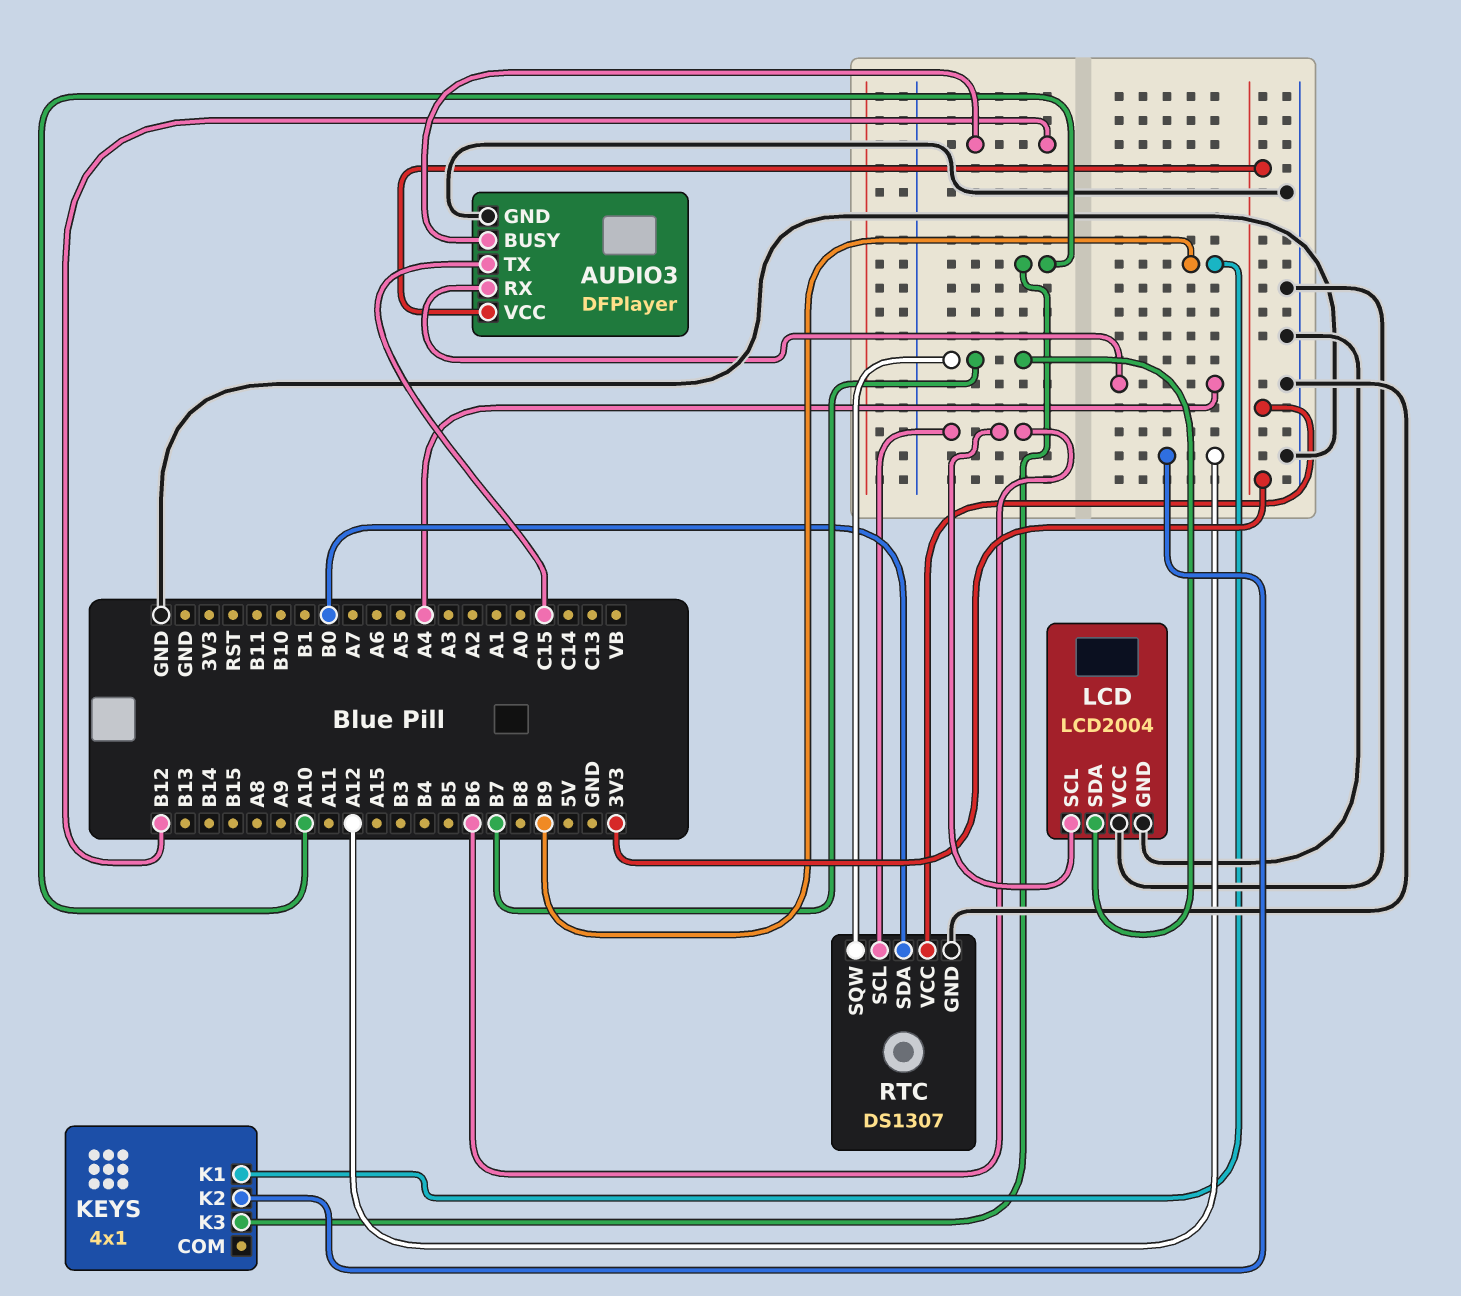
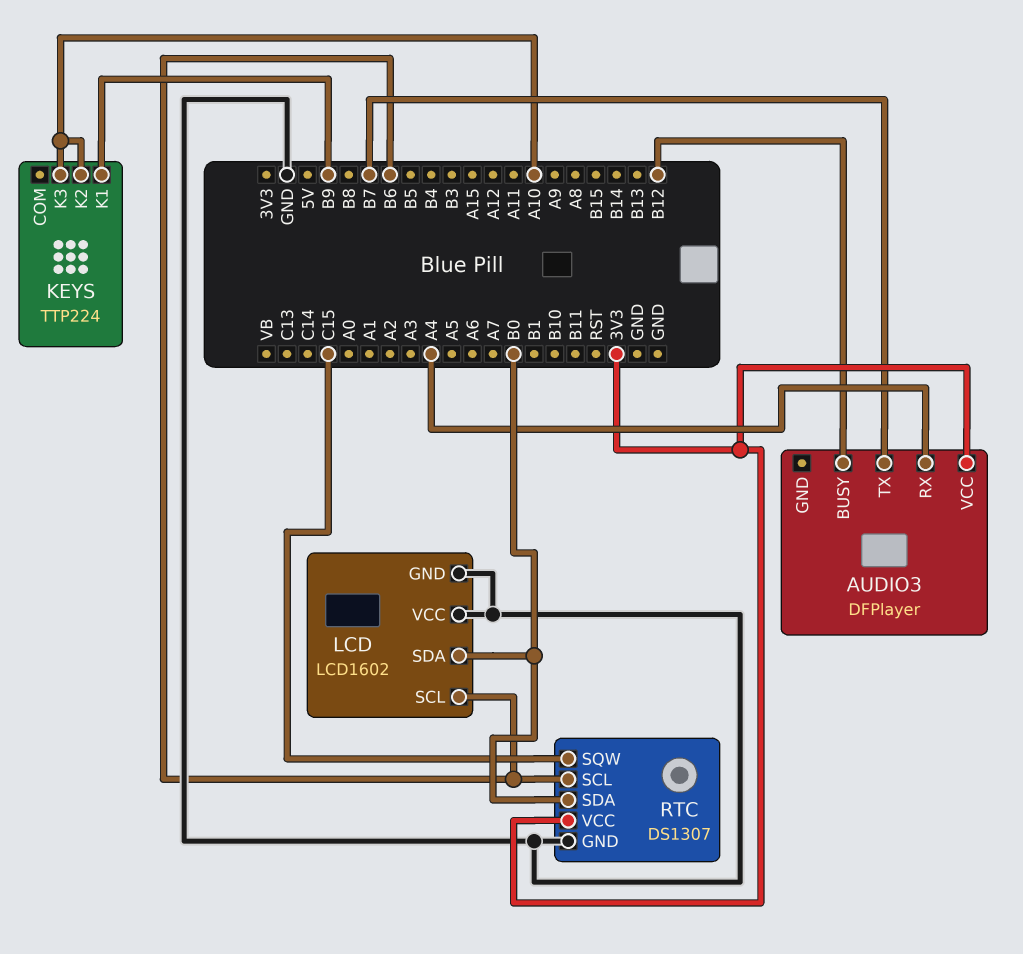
AUDIO3 pin GND: GND -> none
AUDIO3 pin TX: C15 -> B7
KEYS: 4x1 -> TTP224
KEYS pin K2: A12 -> A10
LCD: LCD2004 -> LCD1602
LCD pin SDA: B7 -> B0
RTC pin SQW: B7 -> C15

